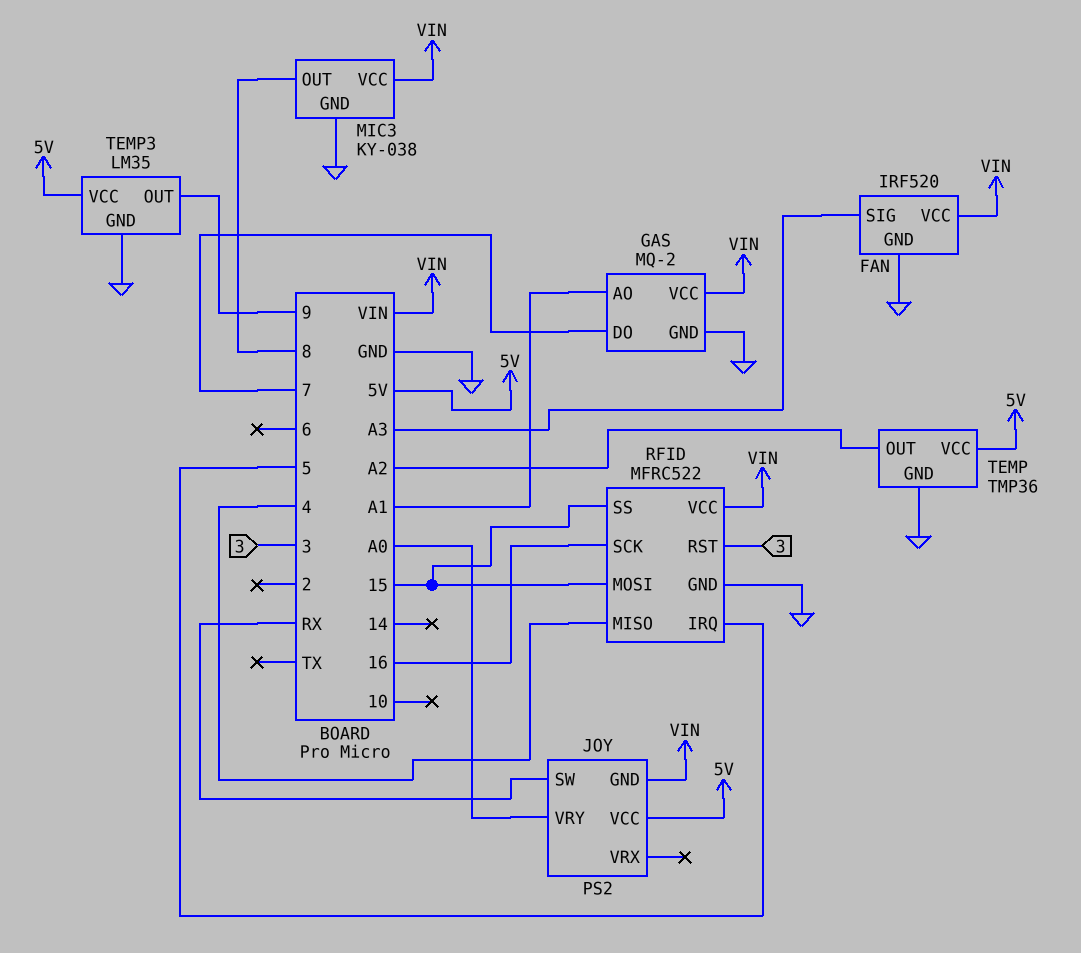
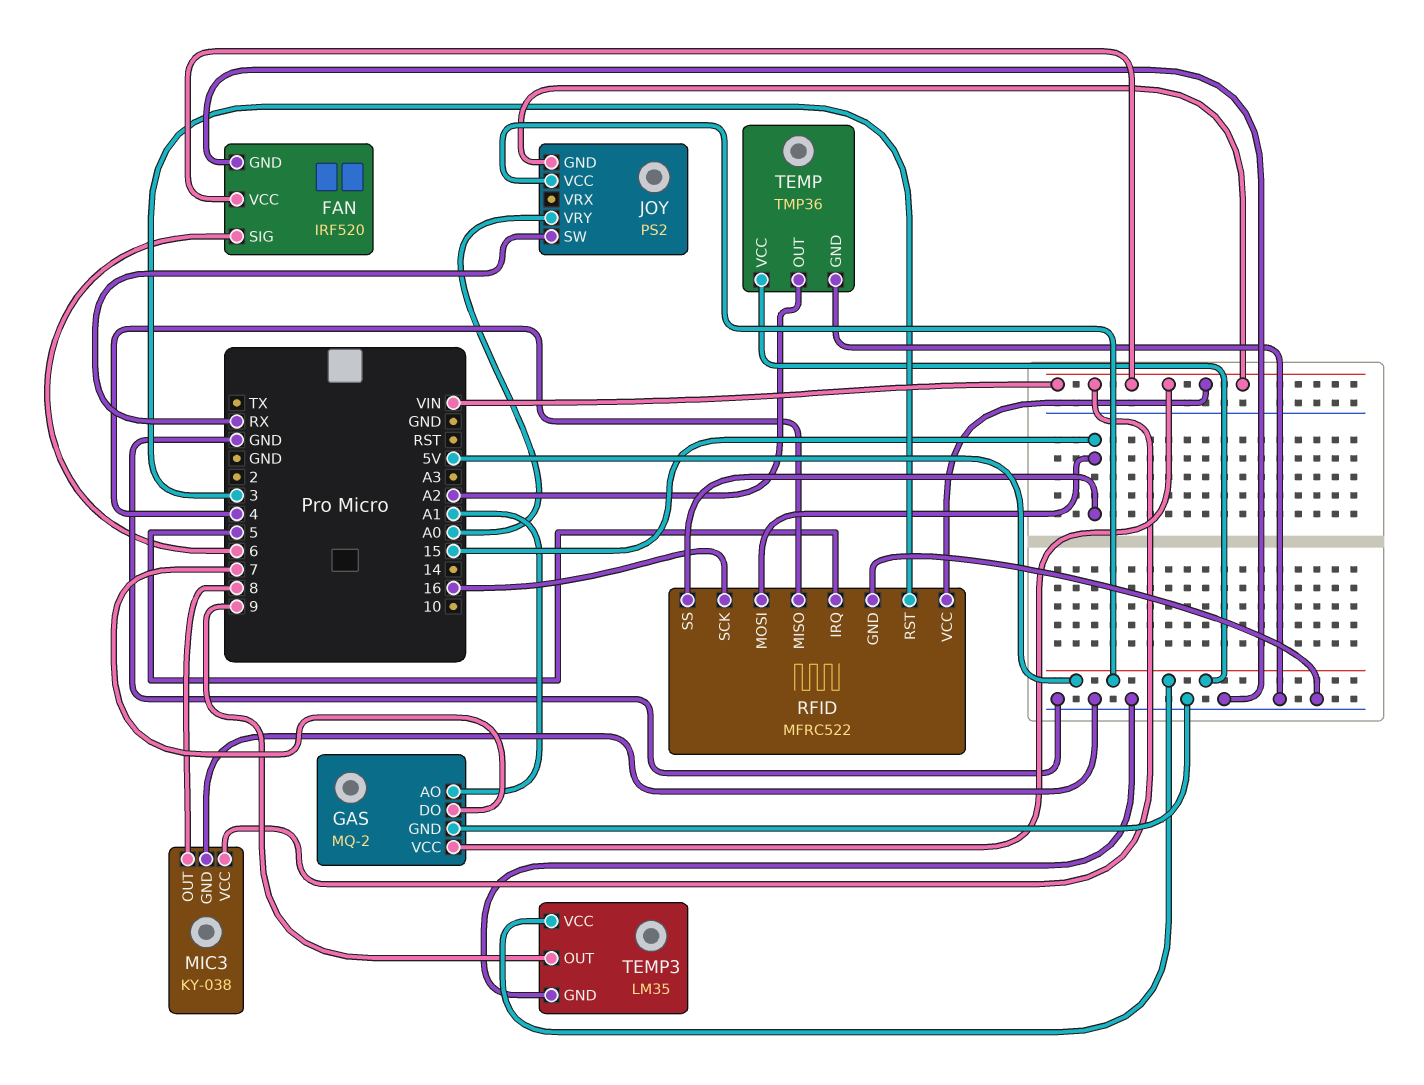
FAN pin SIG: A3 -> 6

